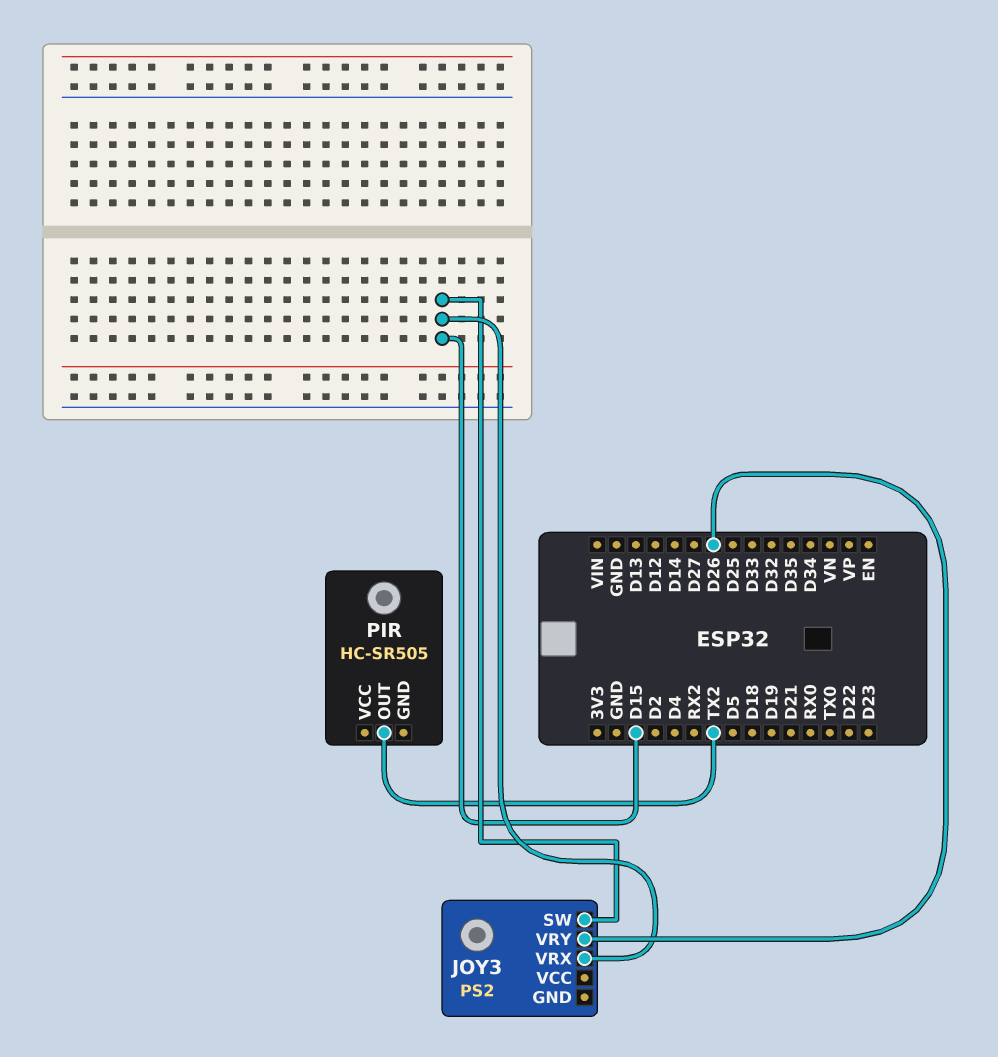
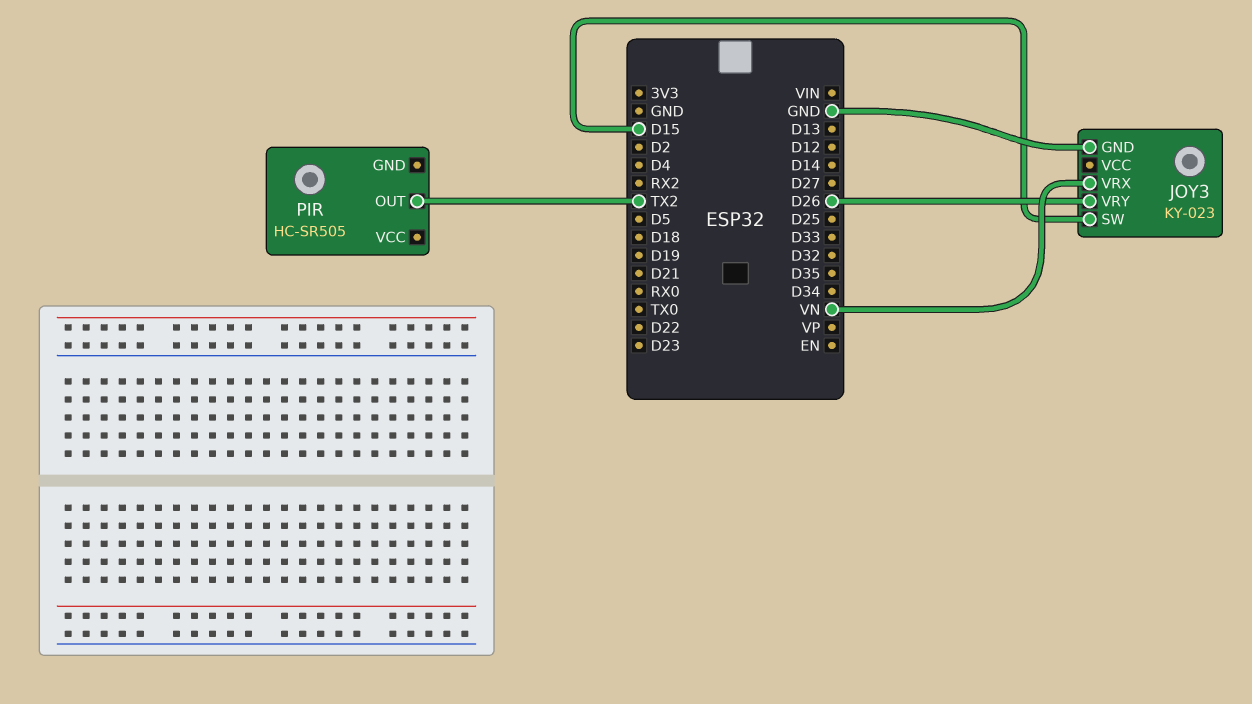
JOY3: PS2 -> KY-023
JOY3 pin GND: none -> GND
JOY3 pin VRX: D15 -> VN

